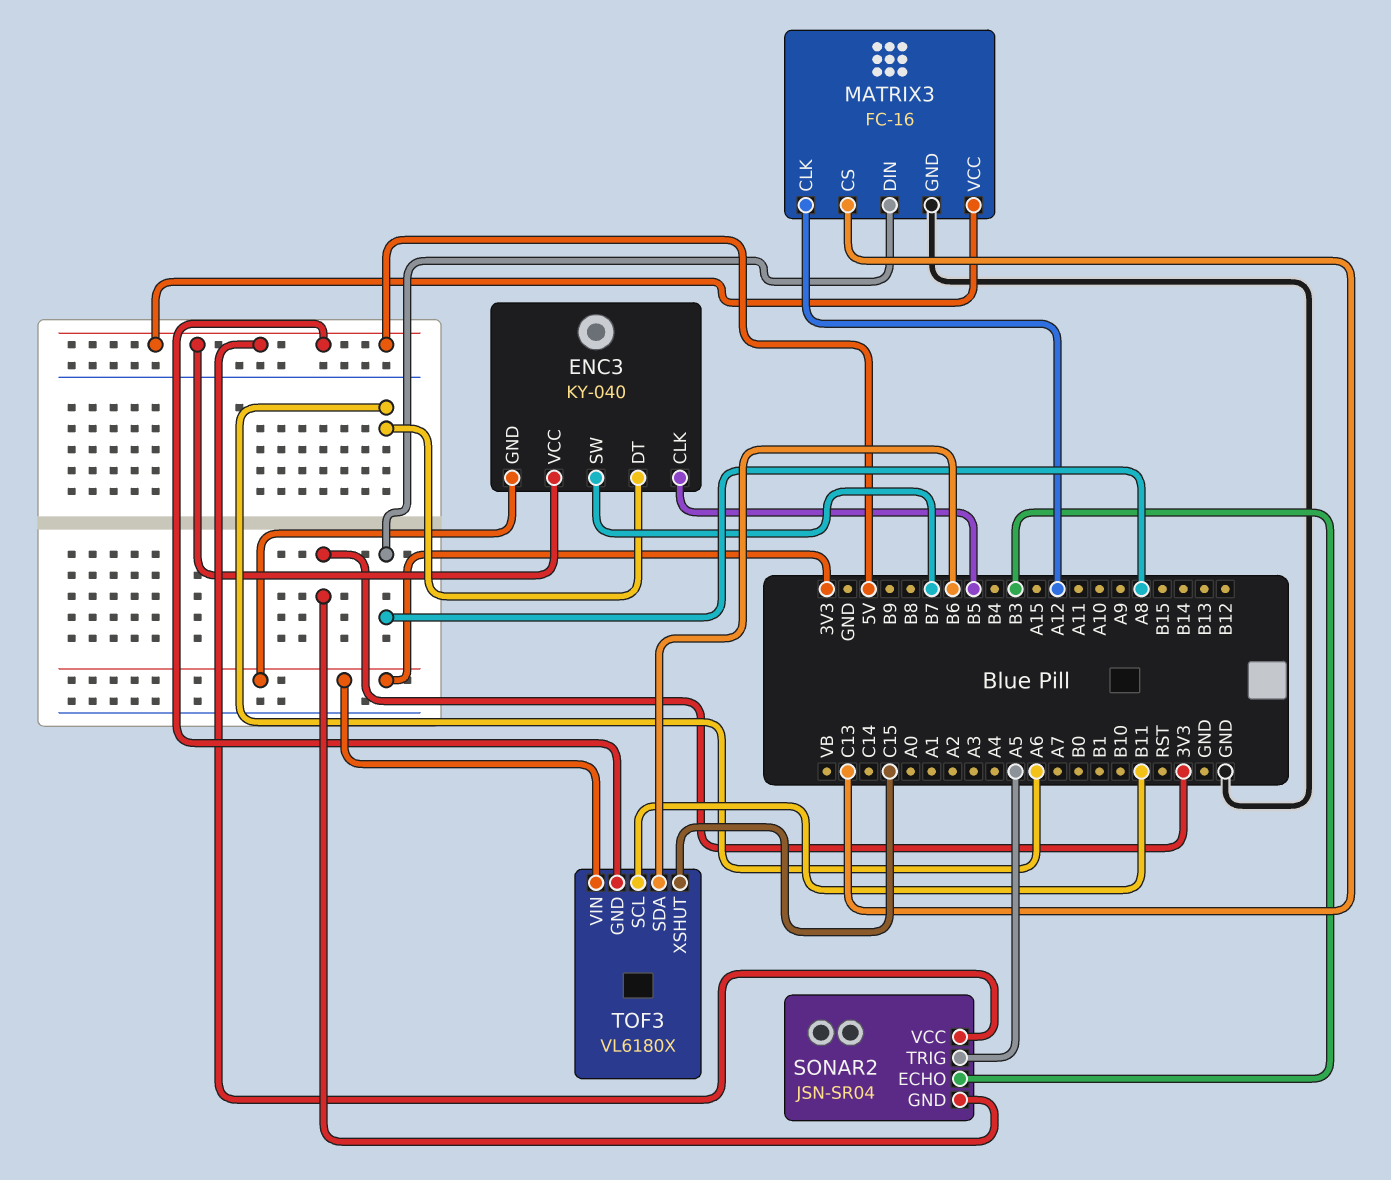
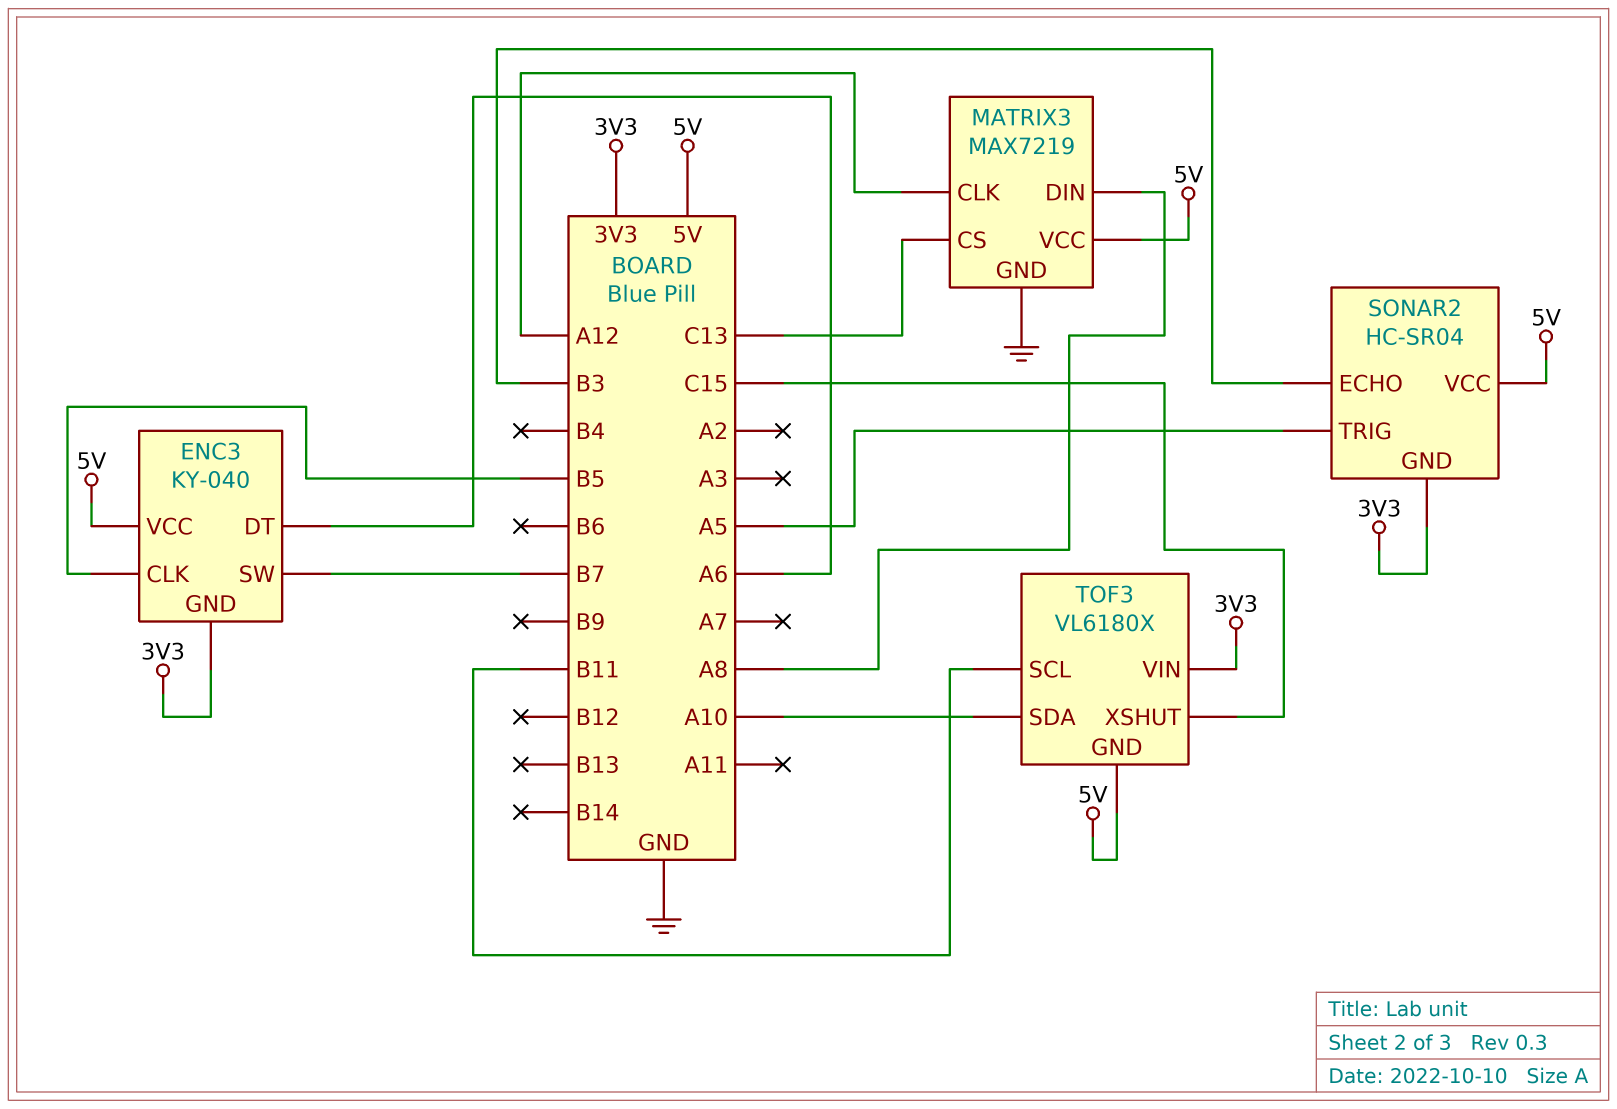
MATRIX3: FC-16 -> MAX7219
SONAR2: JSN-SR04 -> HC-SR04
TOF3 pin SDA: B6 -> A10

